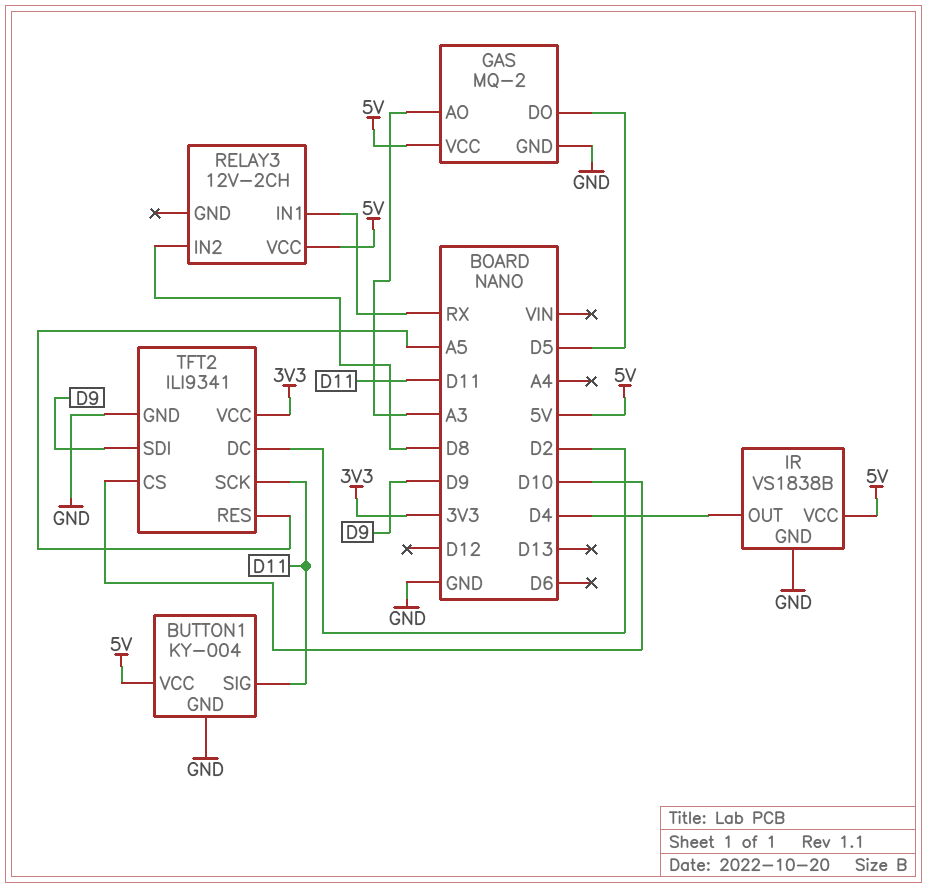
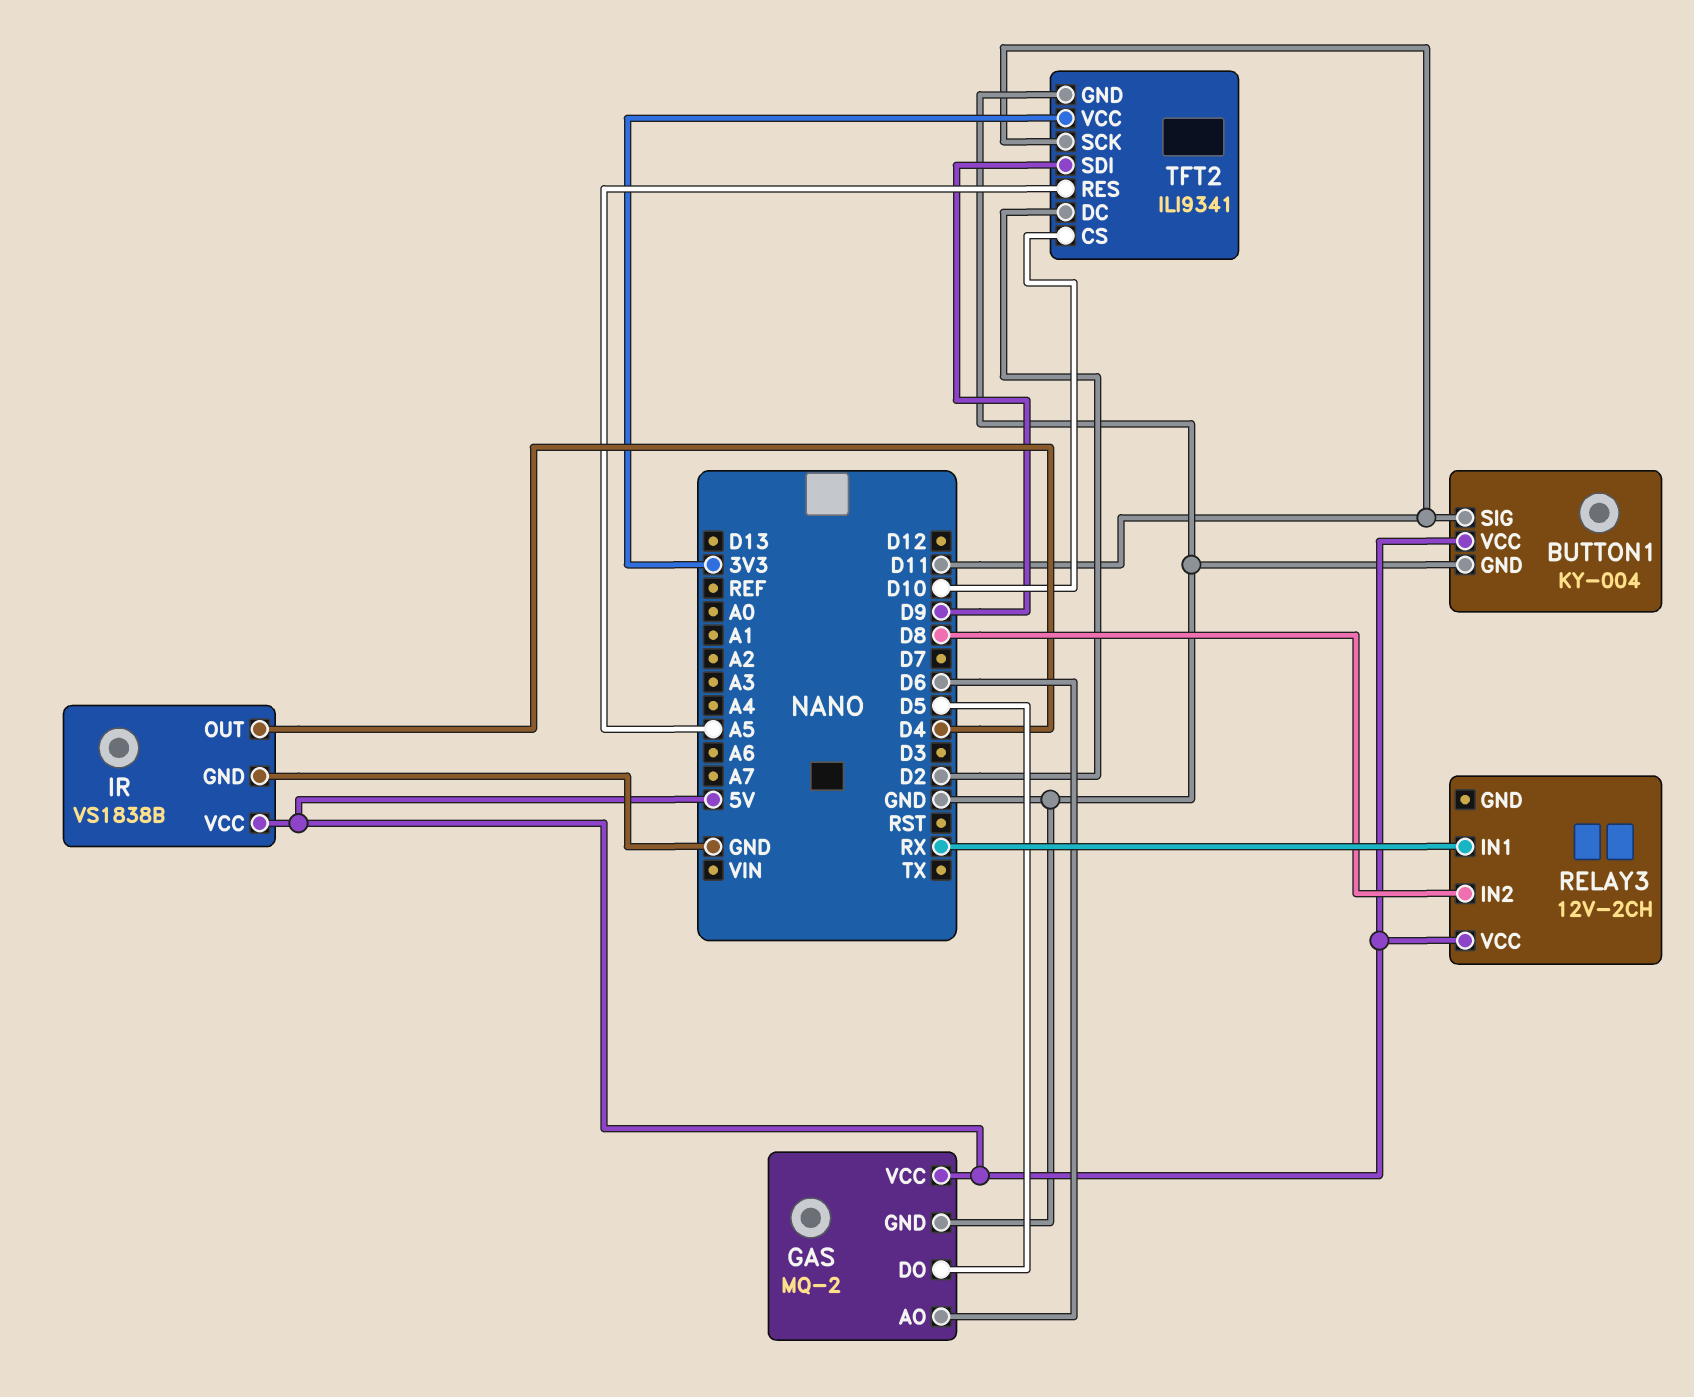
GAS pin AO: A3 -> D6

